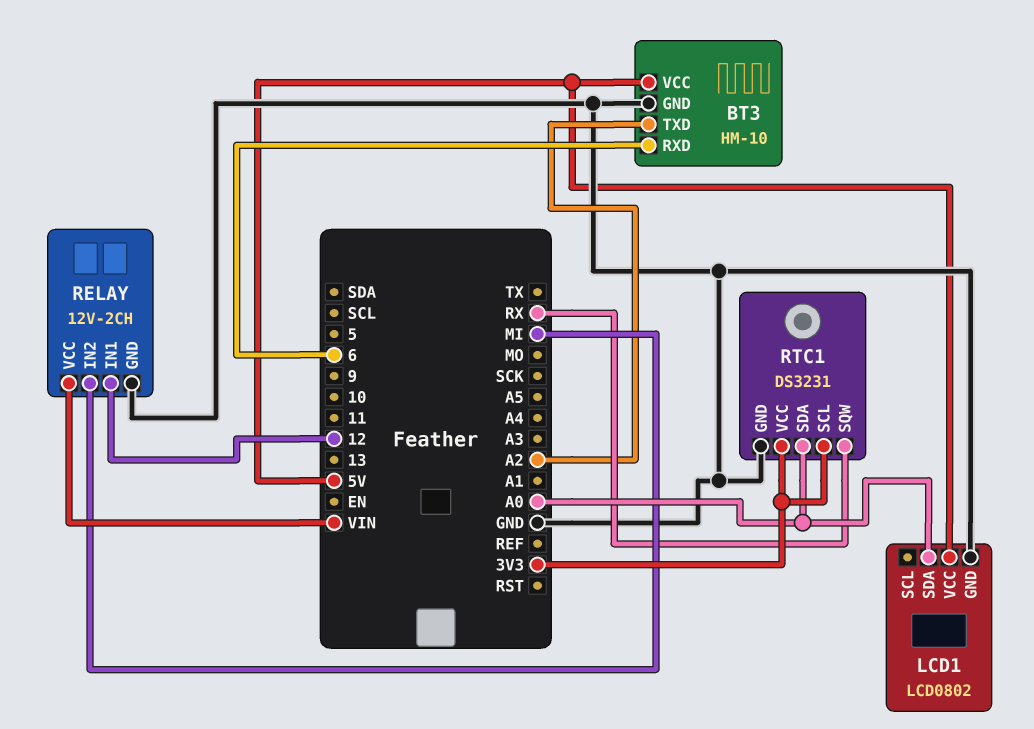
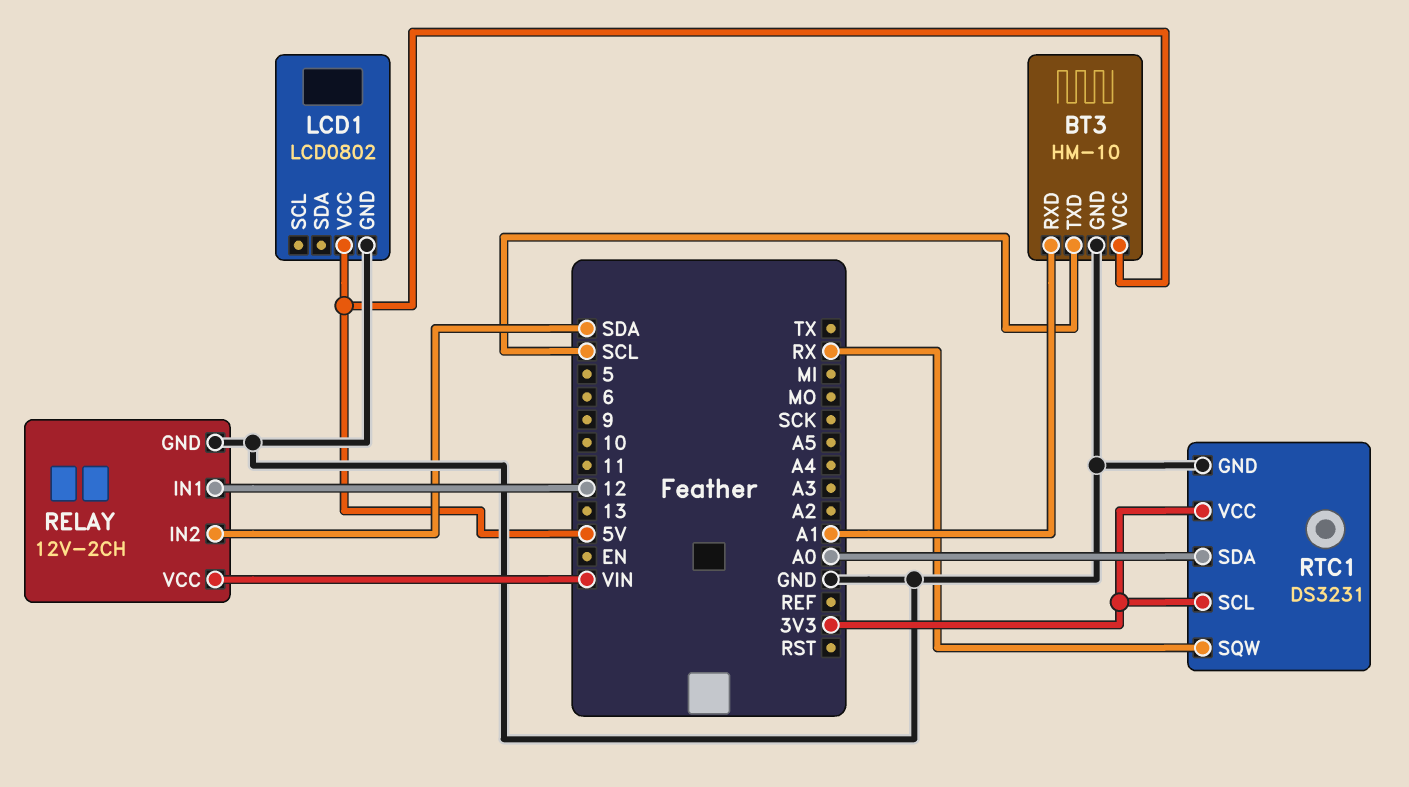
BT3 pin RXD: 6 -> A1
BT3 pin TXD: A2 -> SCL
LCD1 pin SDA: A0 -> none
RELAY pin IN2: MI -> SDA

